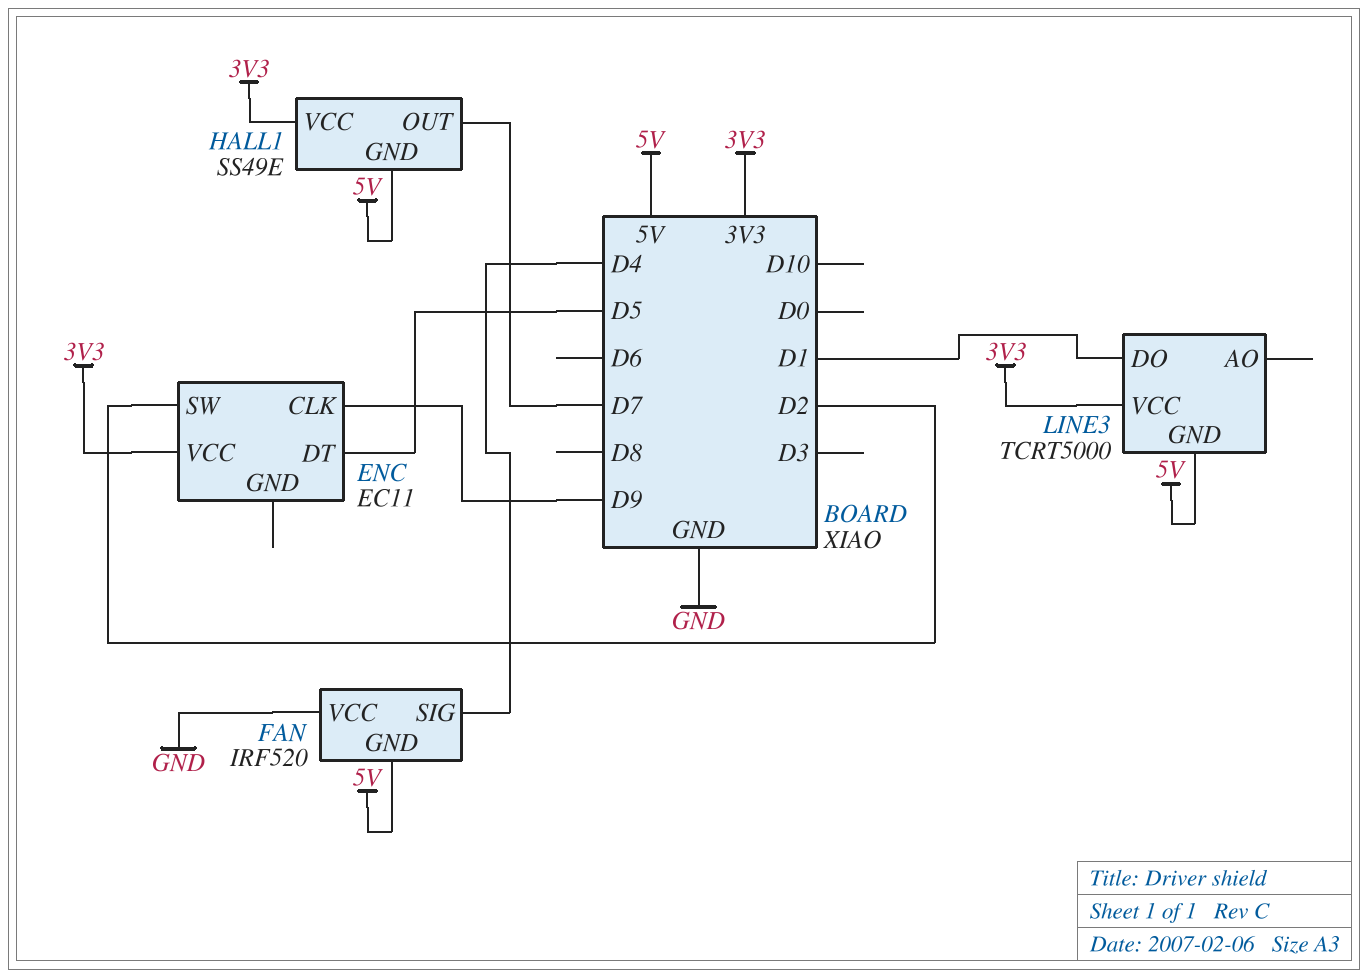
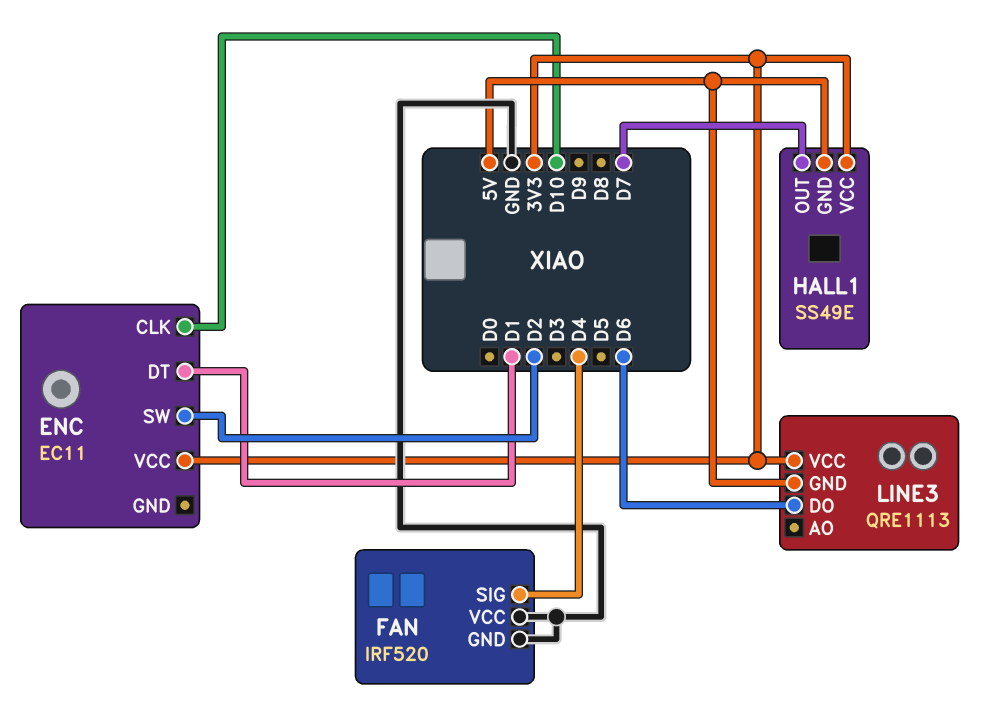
ENC pin CLK: D9 -> D10
ENC pin DT: D5 -> D1
FAN pin GND: 5V -> GND
LINE3: TCRT5000 -> QRE1113
LINE3 pin DO: D1 -> D6

